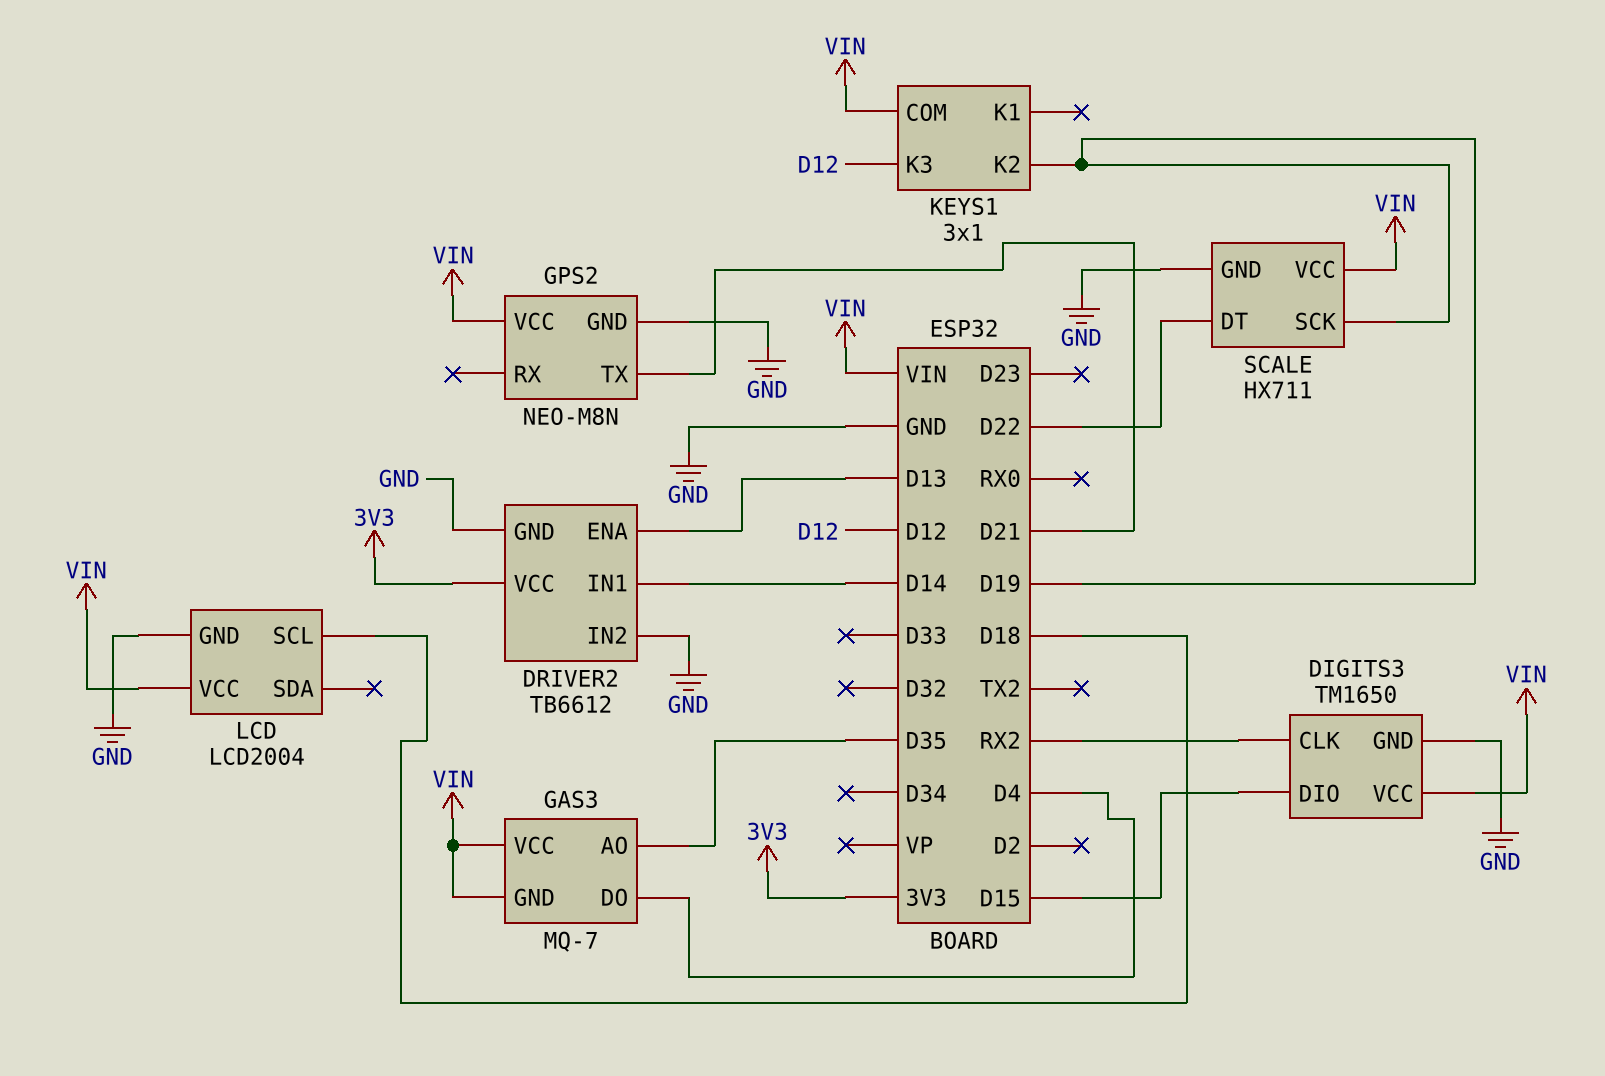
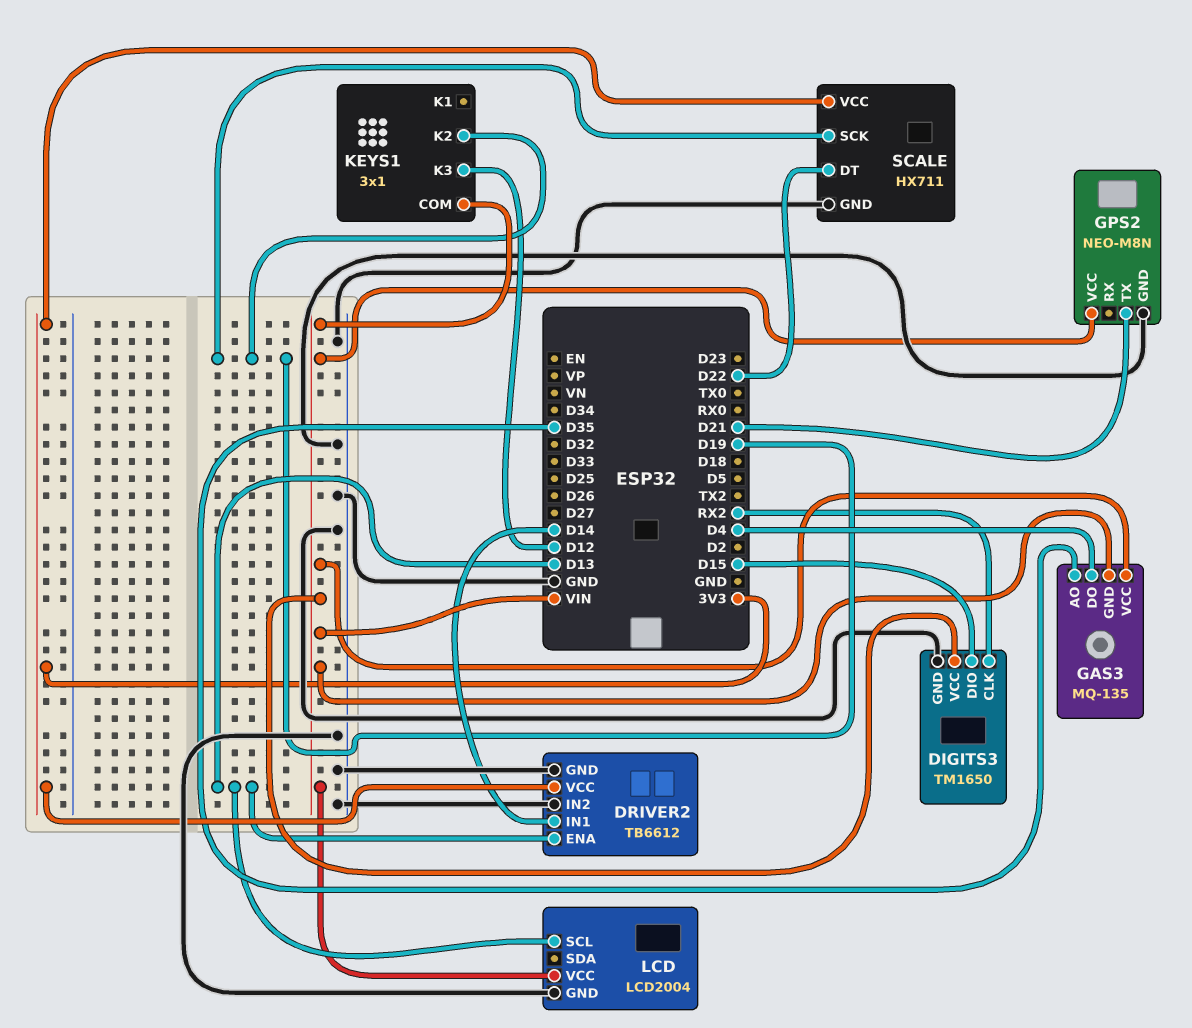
GAS3: MQ-7 -> MQ-135
LCD pin SCL: D18 -> D13
SCALE pin VCC: VIN -> 3V3

